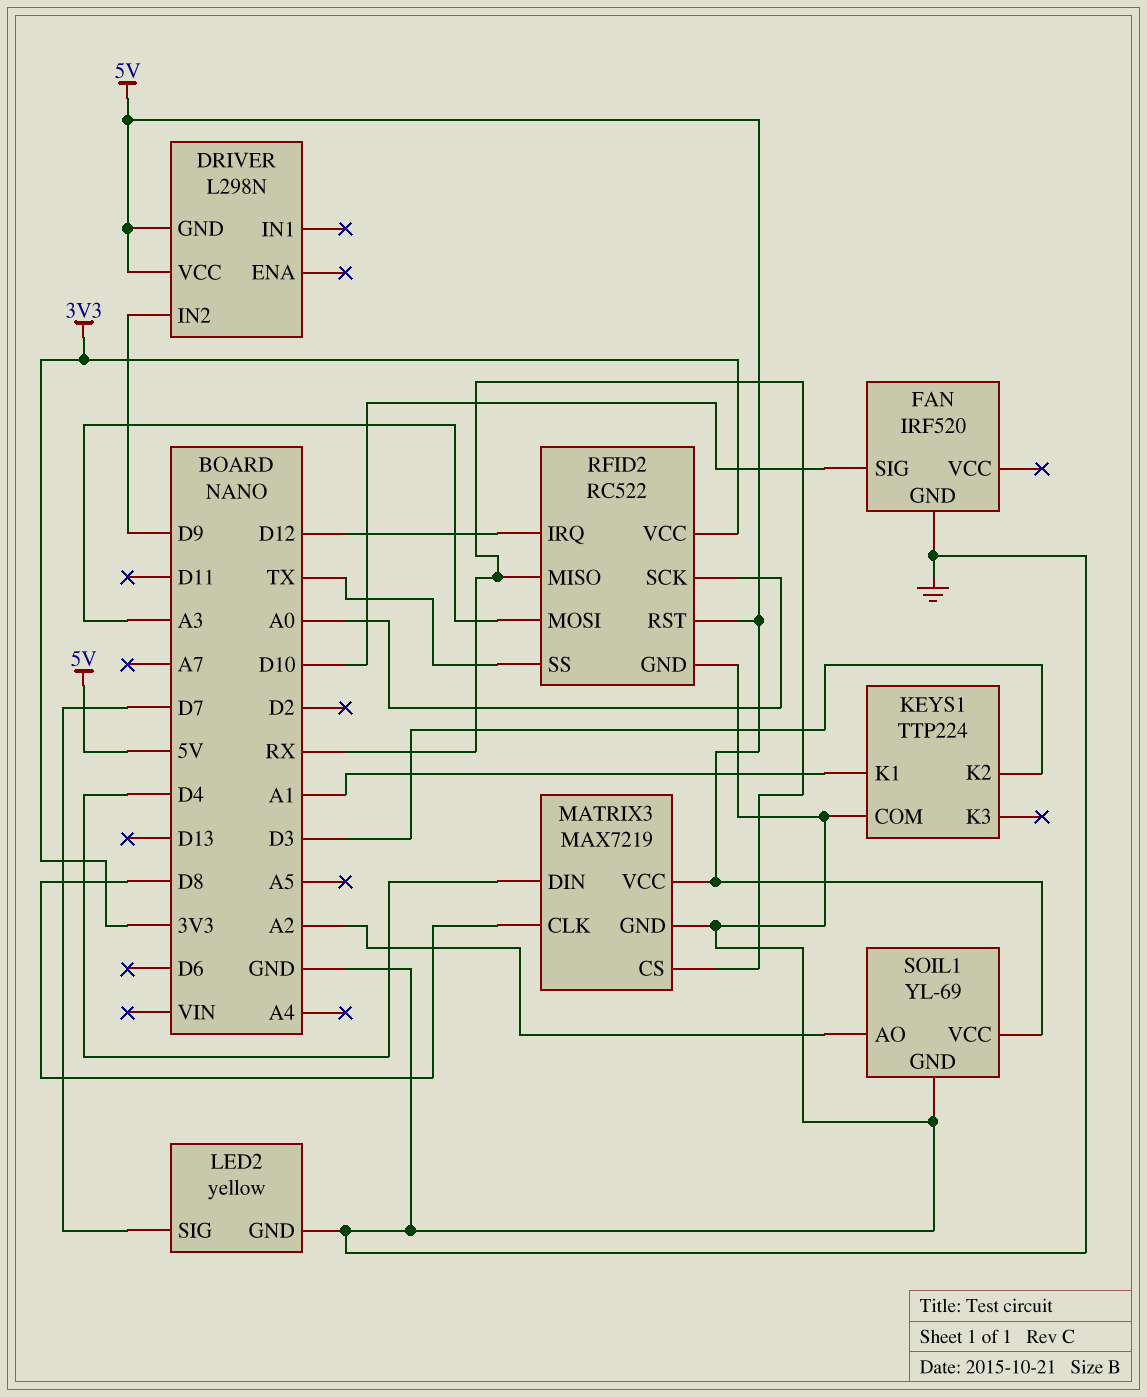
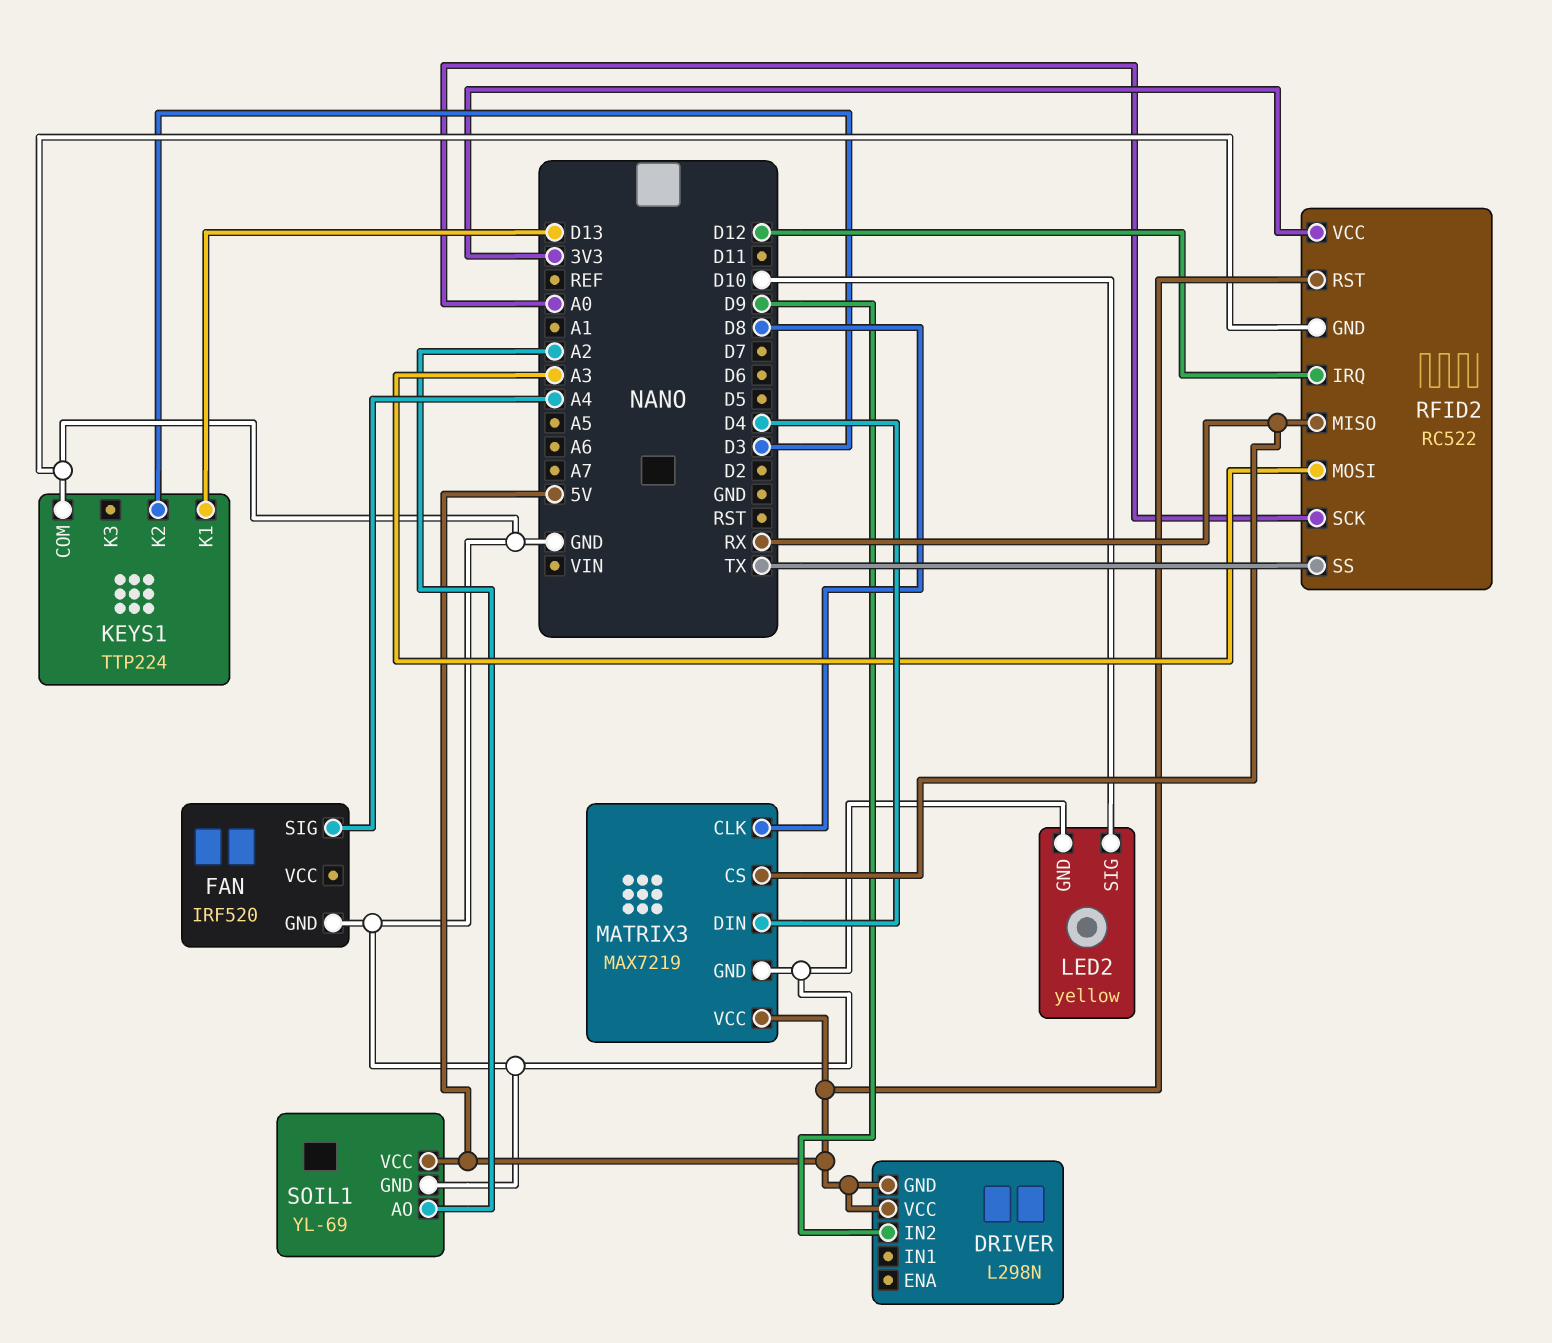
FAN pin SIG: D10 -> A4
KEYS1 pin K1: A1 -> D13
LED2 pin SIG: D7 -> D10

